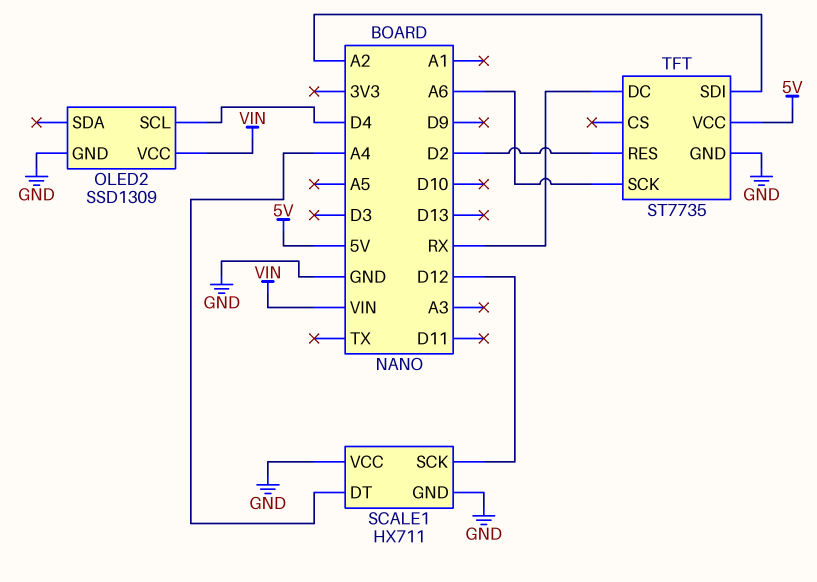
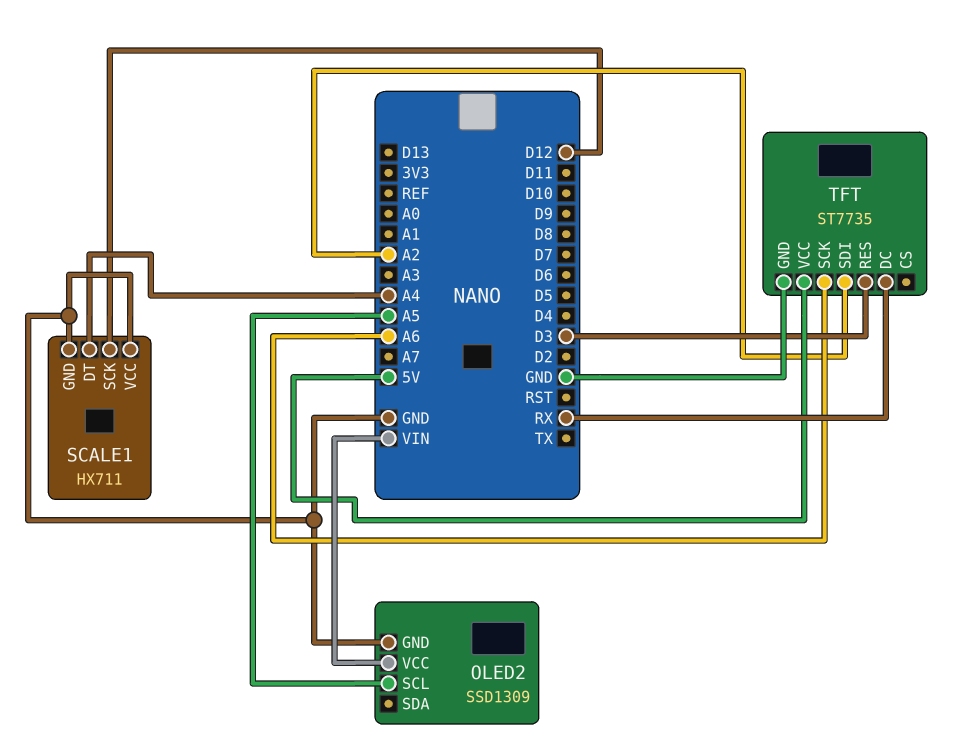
OLED2 pin SCL: D4 -> A5
TFT pin RES: D2 -> D3

